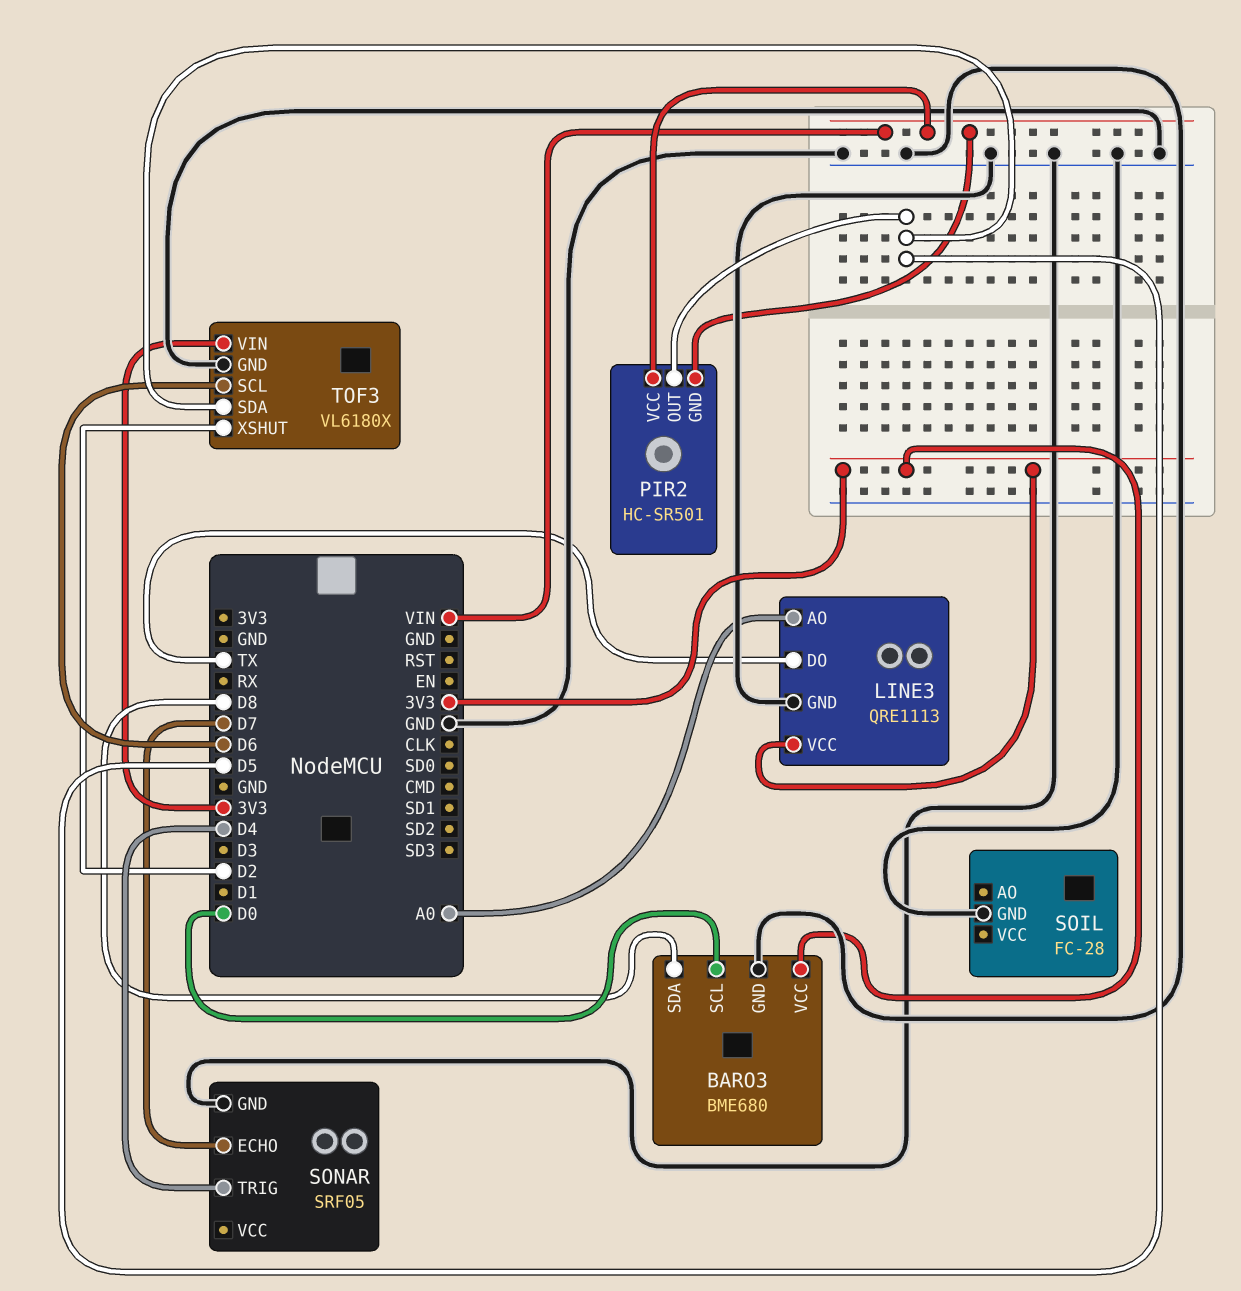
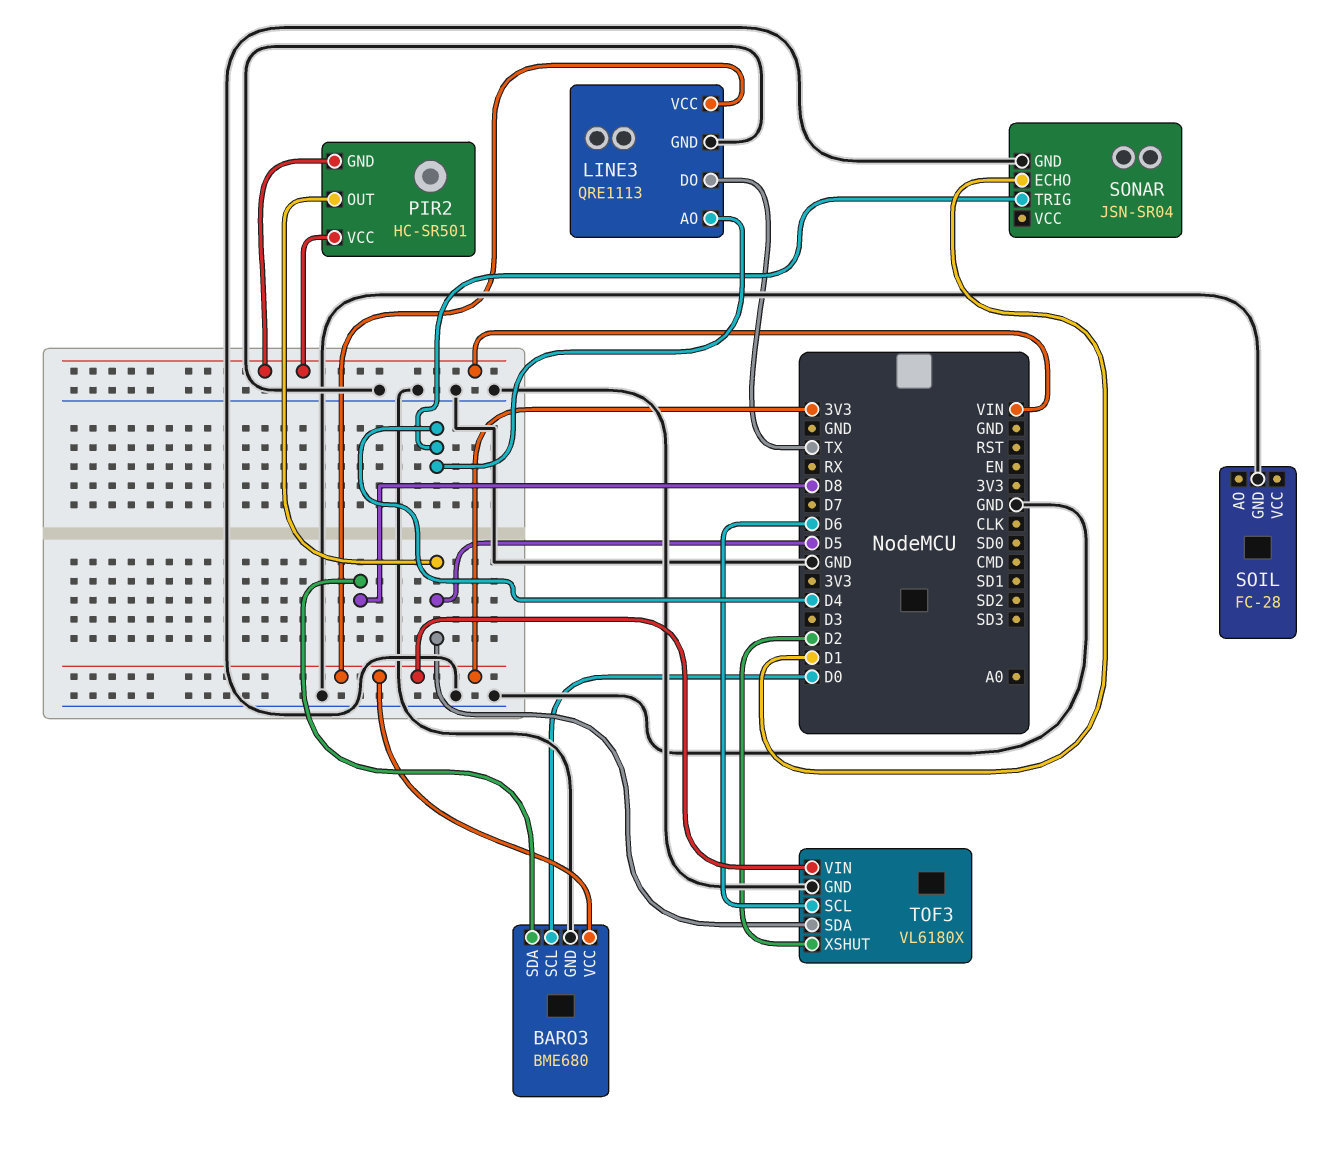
LINE3 pin AO: A0 -> D4
SONAR: SRF05 -> JSN-SR04
SONAR pin ECHO: D7 -> D1

